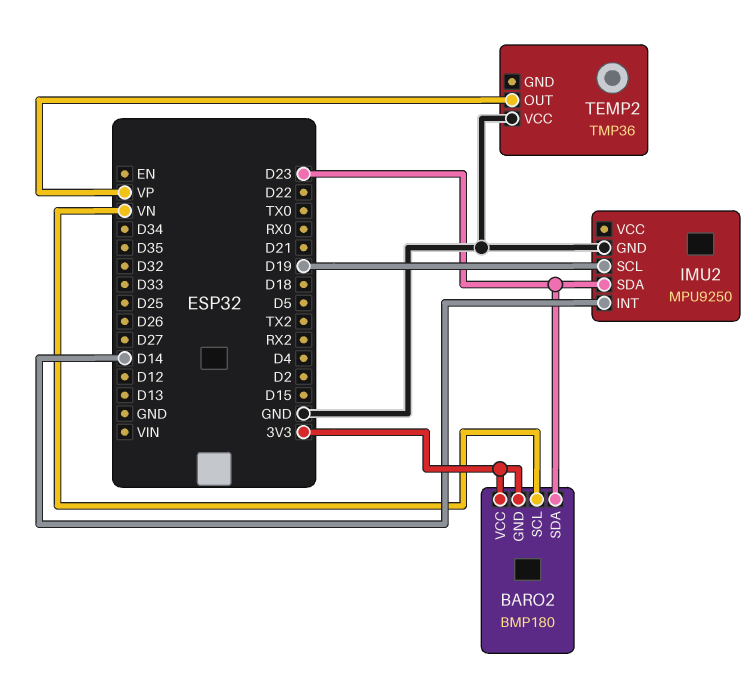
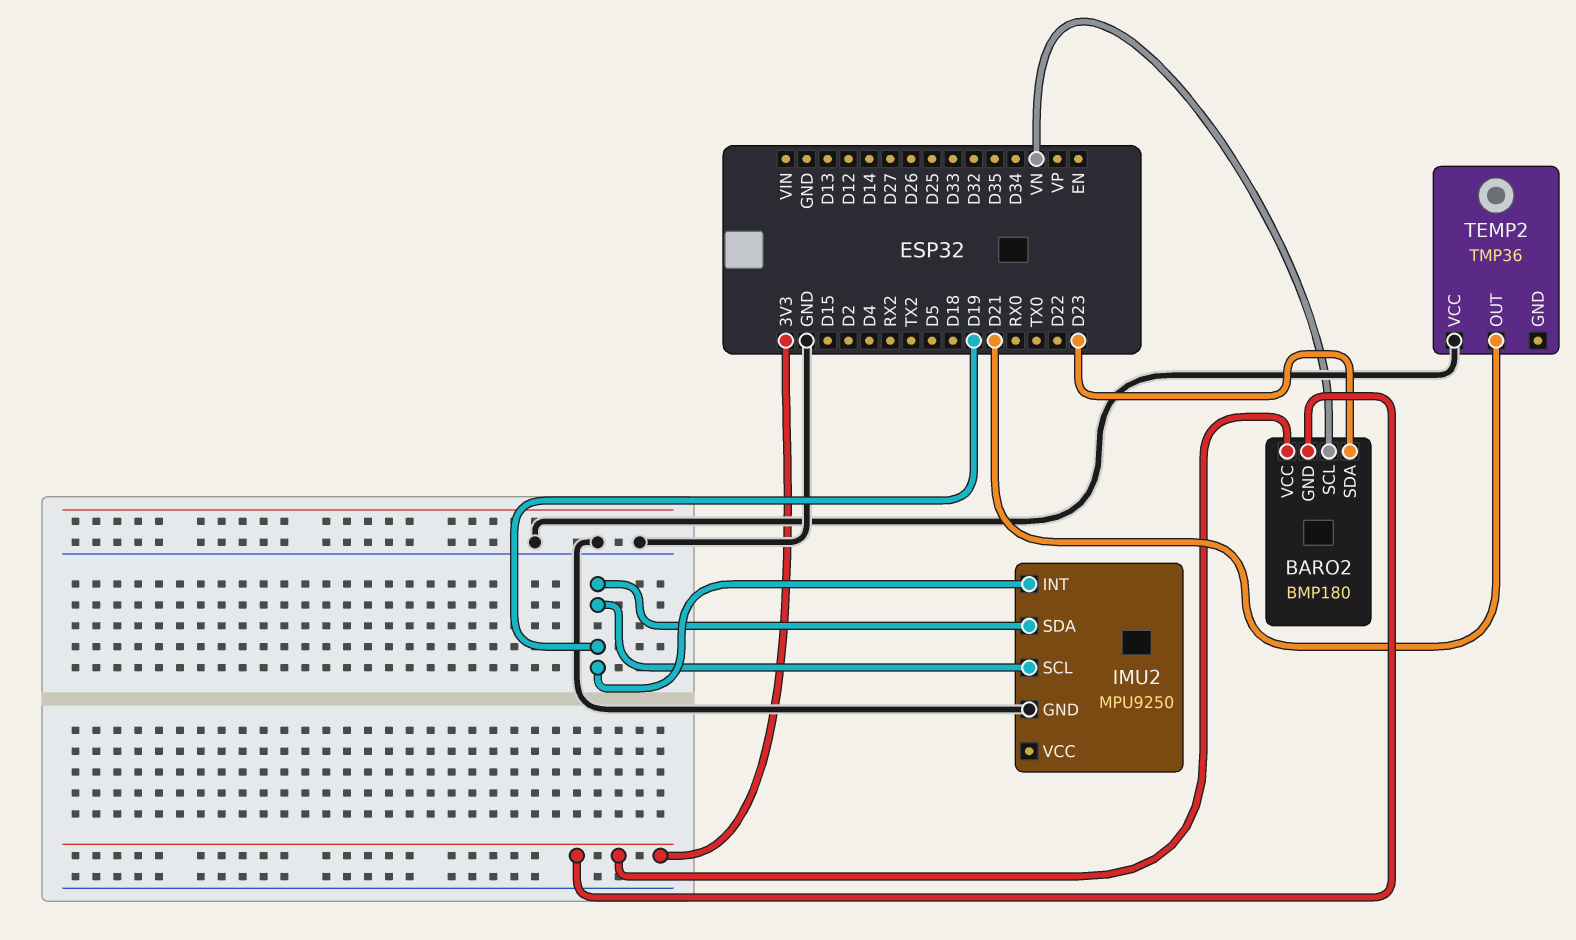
IMU2 pin INT: D14 -> D19
IMU2 pin SDA: D23 -> D19
TEMP2 pin OUT: VP -> D21

